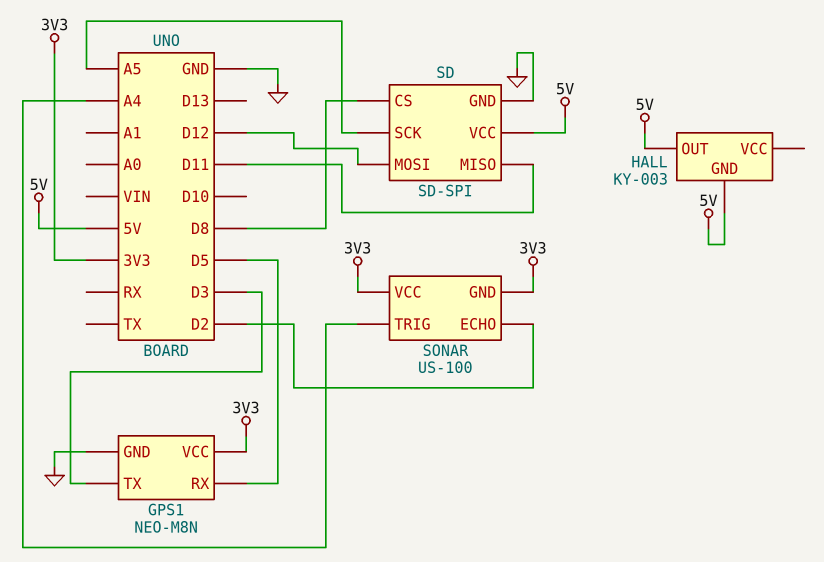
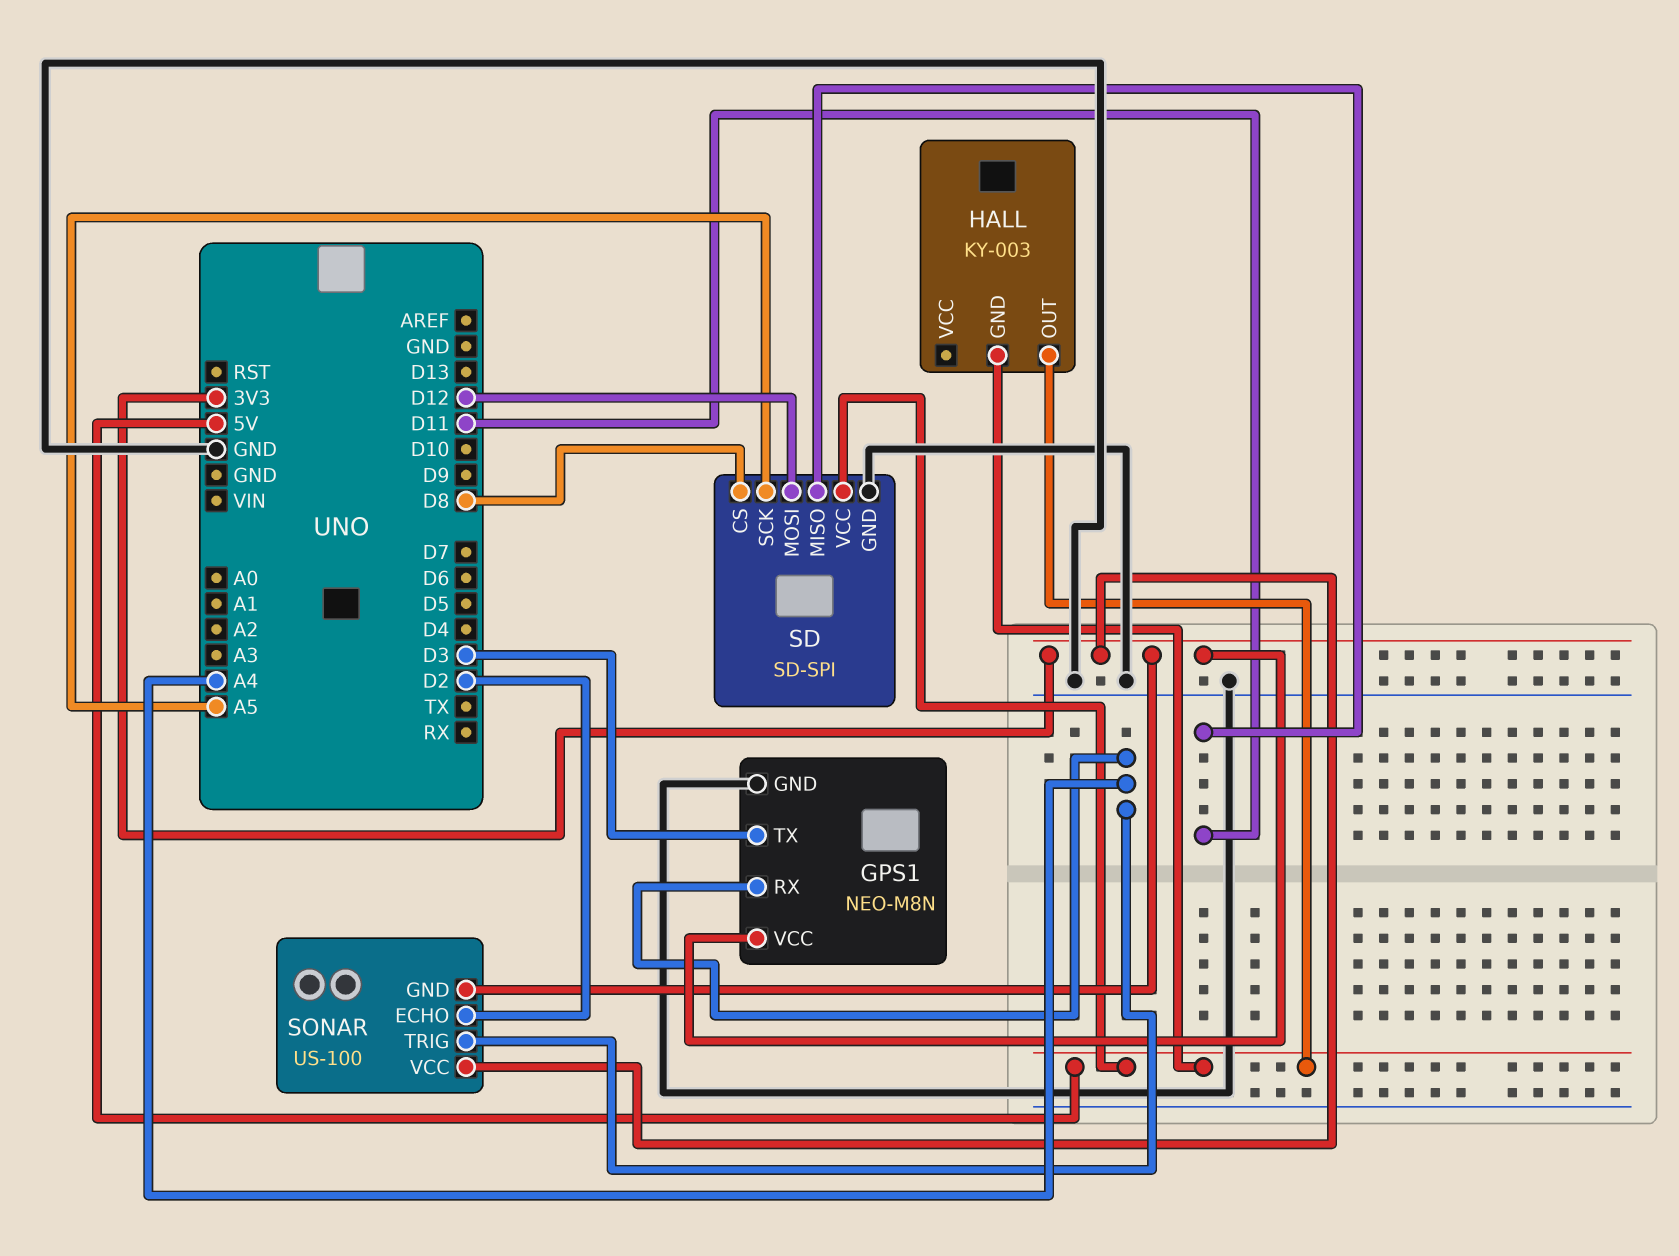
GPS1 pin RX: D5 -> A4

